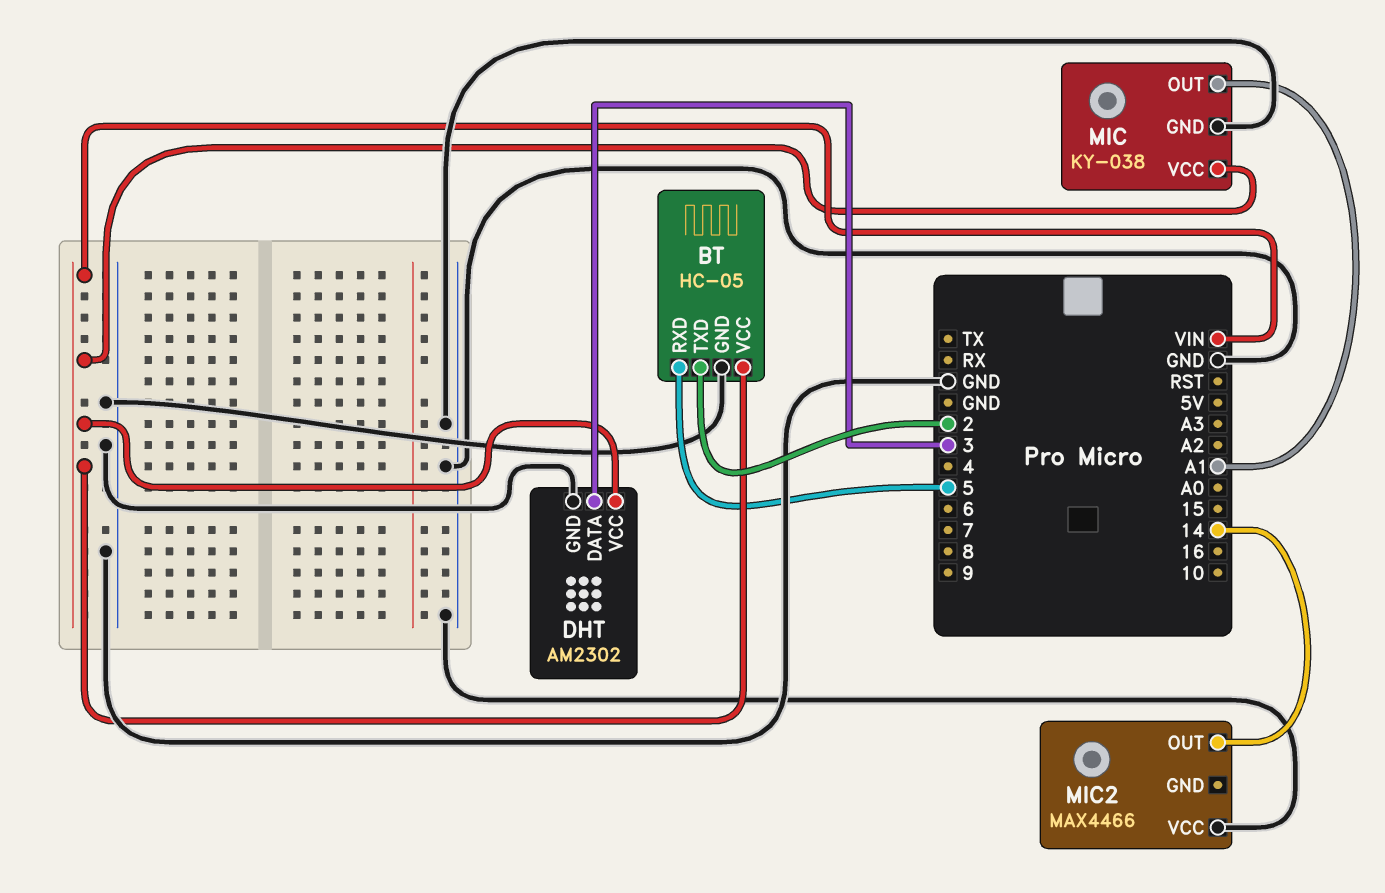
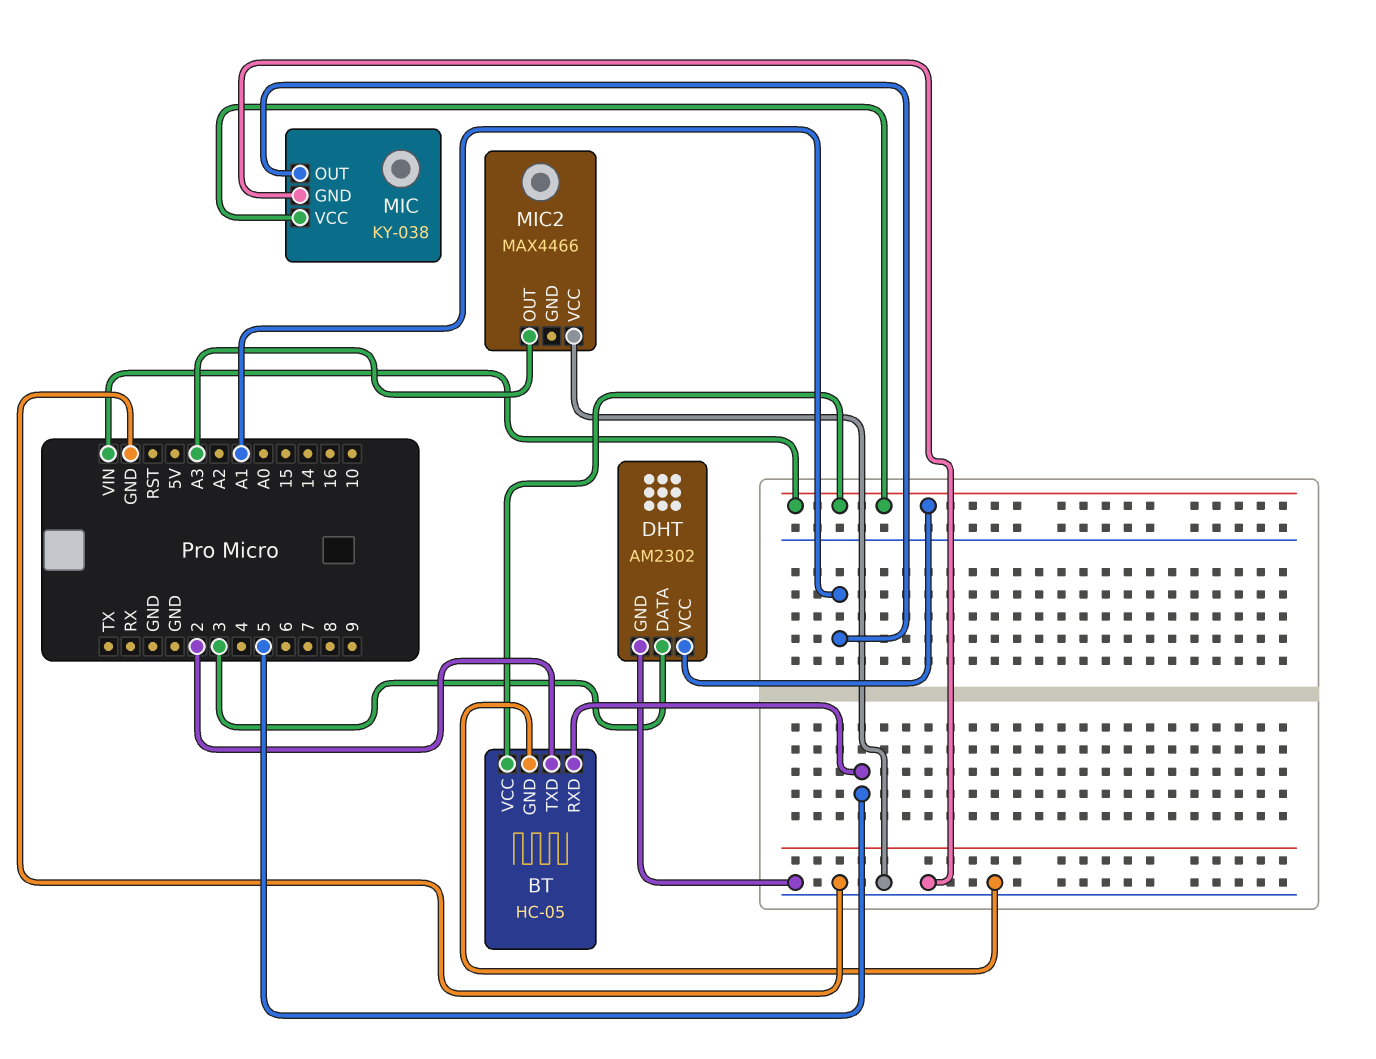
MIC2 pin OUT: 14 -> A3

